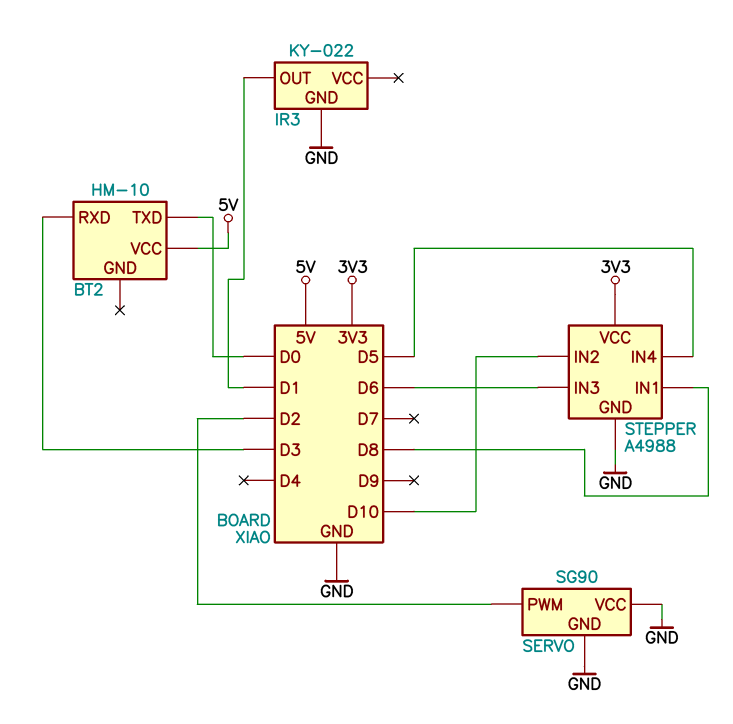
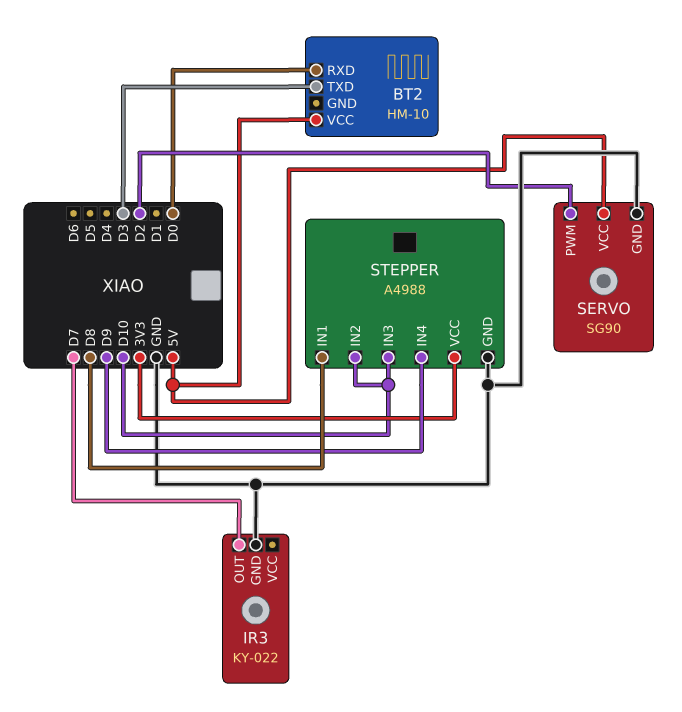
BT2 pin RXD: D3 -> D0
BT2 pin TXD: D0 -> D3
IR3 pin OUT: D1 -> D7
SERVO pin VCC: GND -> 5V
STEPPER pin IN3: D6 -> D10
STEPPER pin IN4: D5 -> D9

